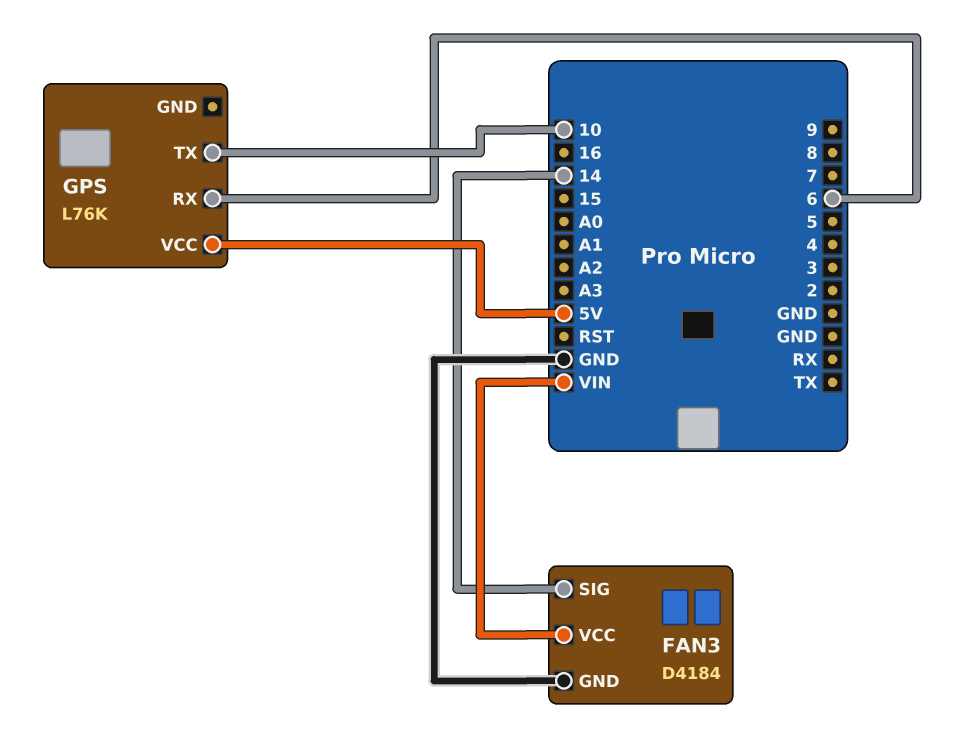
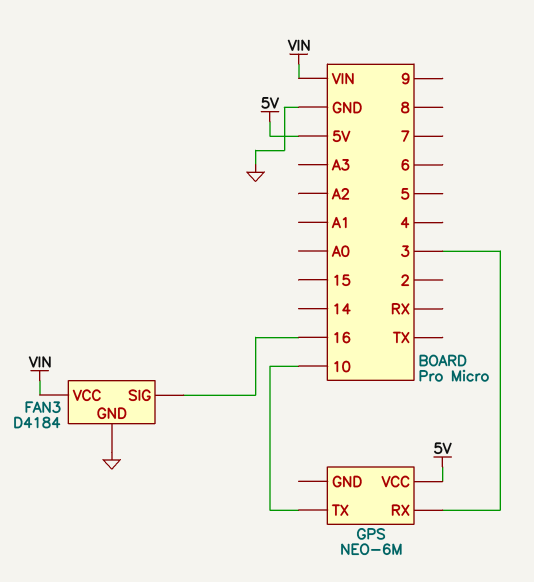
FAN3 pin SIG: 14 -> 16
GPS: L76K -> NEO-6M
GPS pin RX: 6 -> 3

